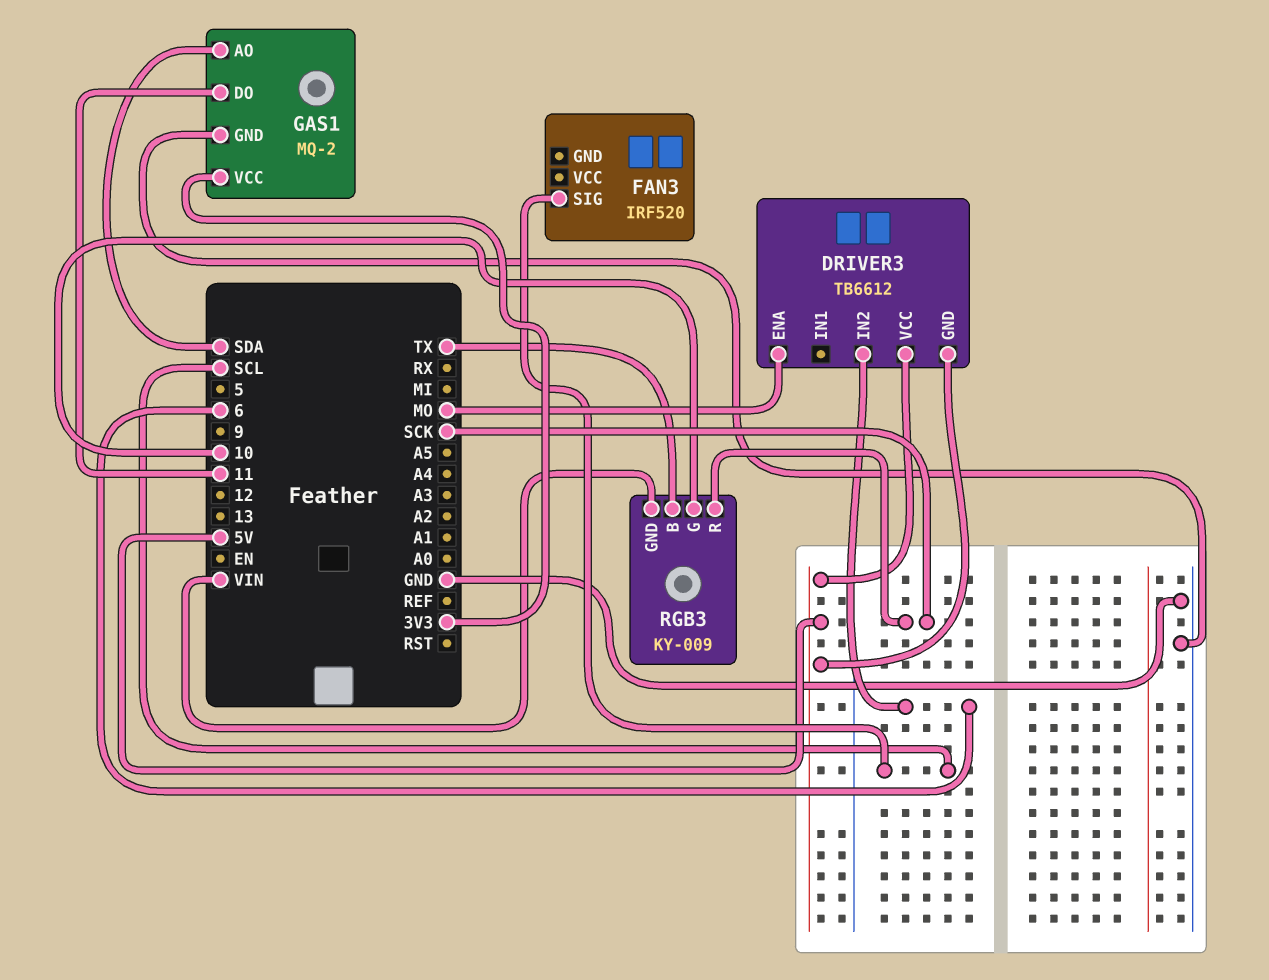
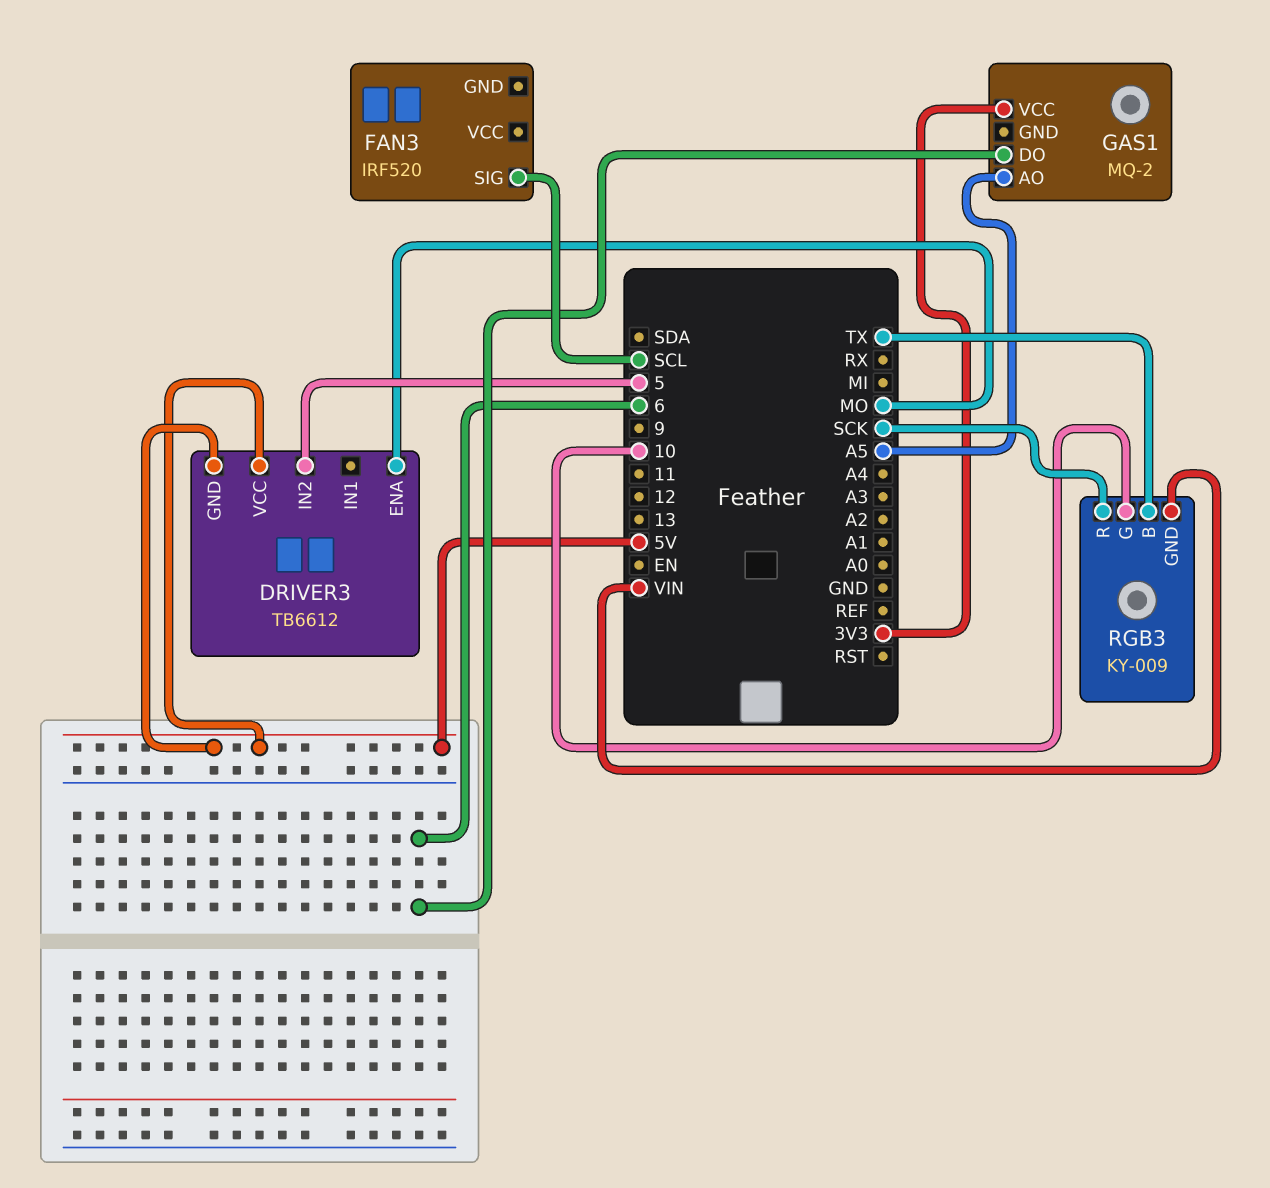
DRIVER3 pin IN2: 6 -> 5
GAS1 pin AO: SDA -> A5
GAS1 pin DO: 11 -> 6
GAS1 pin GND: GND -> none

